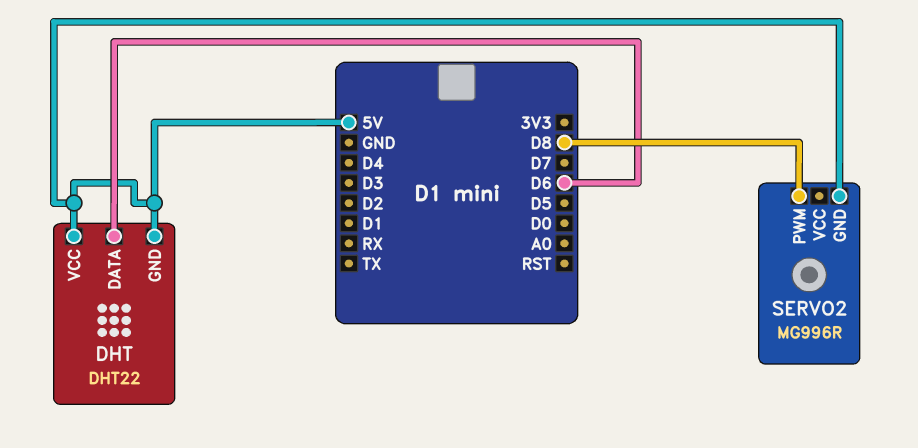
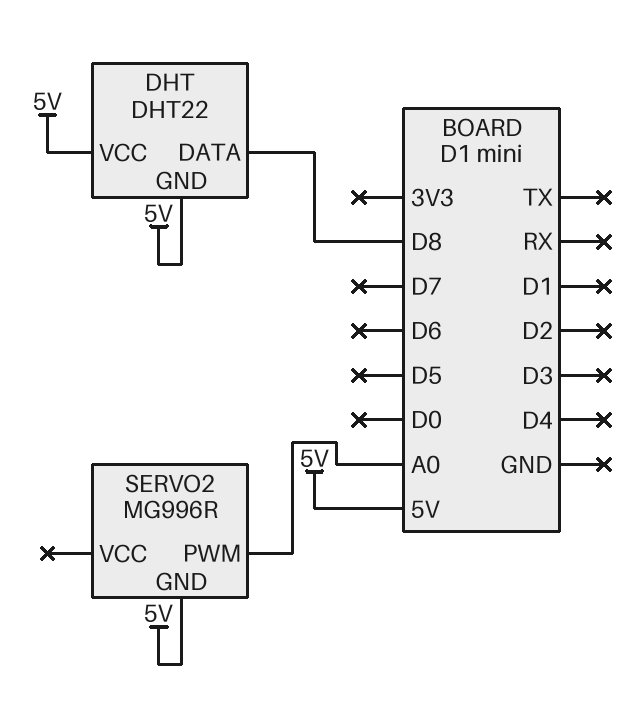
DHT pin DATA: D6 -> D8
SERVO2 pin PWM: D8 -> A0

